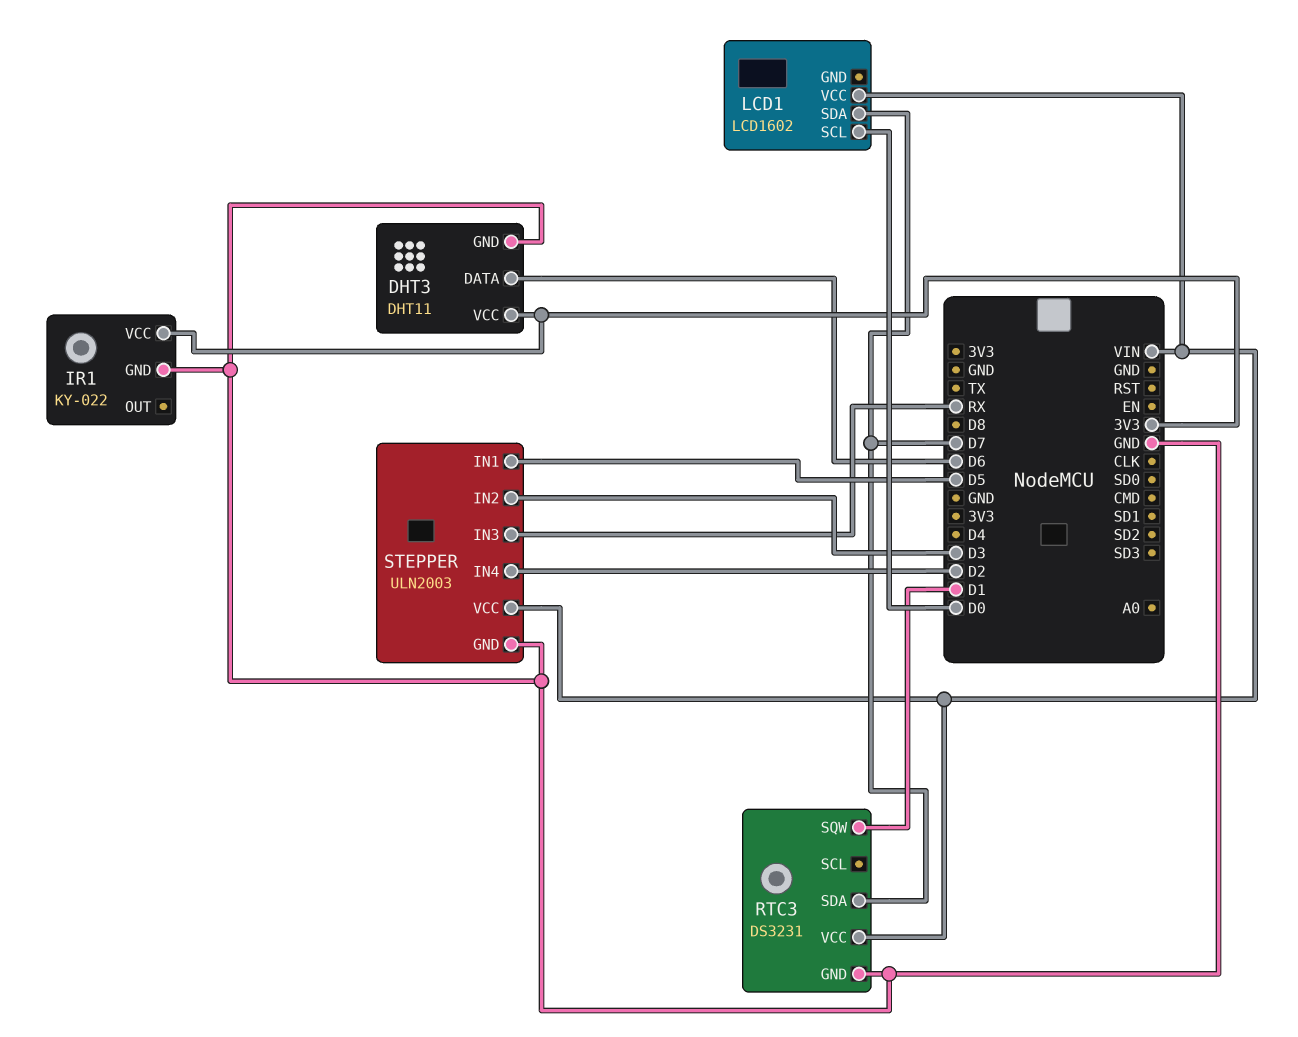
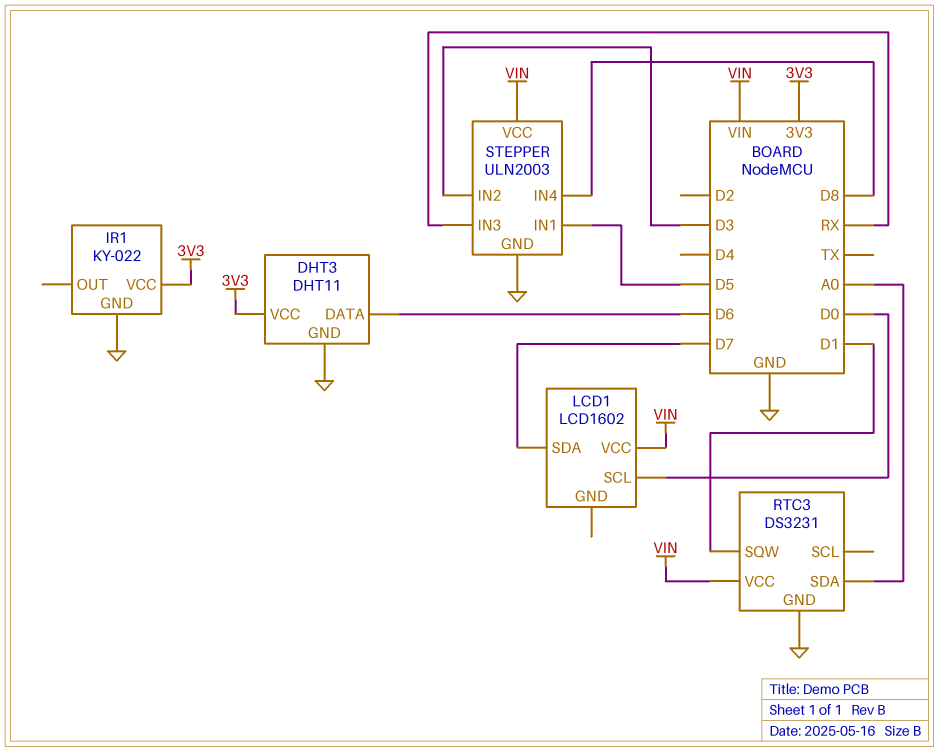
RTC3 pin SDA: D7 -> A0
STEPPER pin IN4: D2 -> D8

